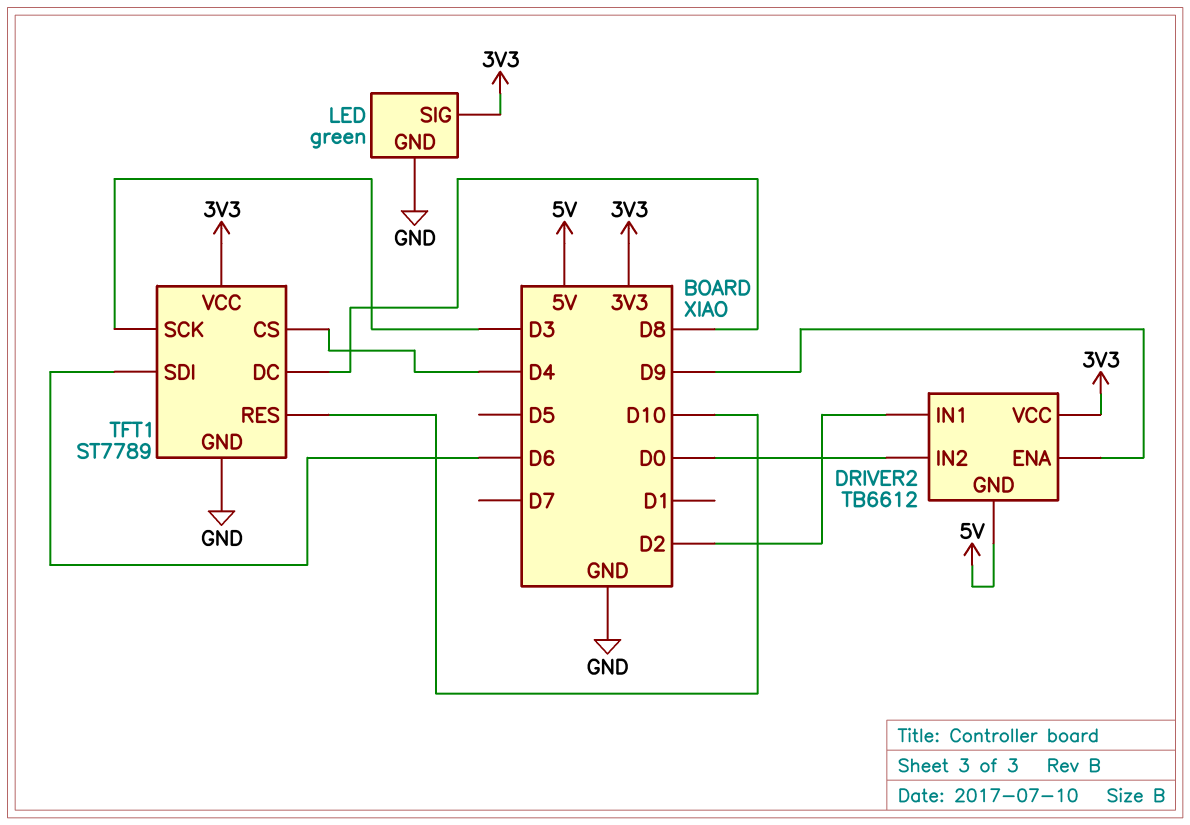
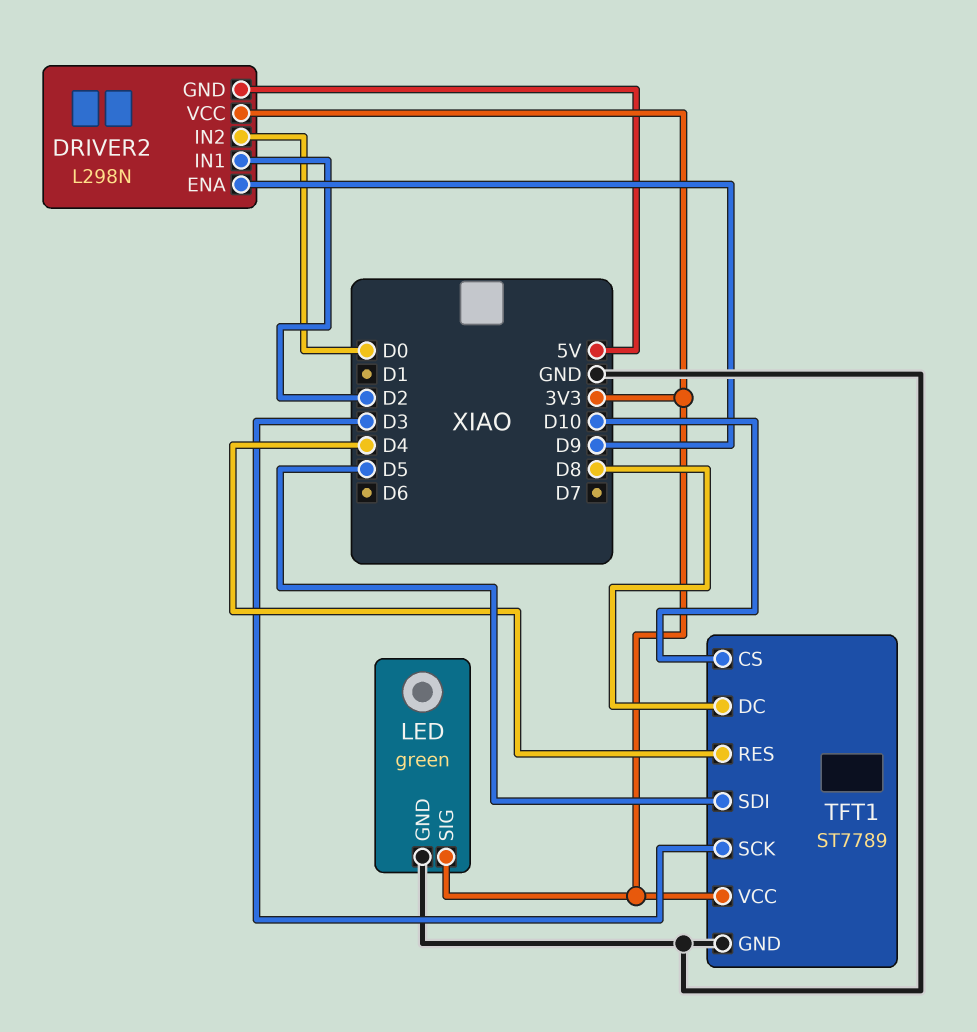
DRIVER2: TB6612 -> L298N
TFT1 pin CS: D4 -> D10
TFT1 pin RES: D10 -> D4
TFT1 pin SDI: D6 -> D5

